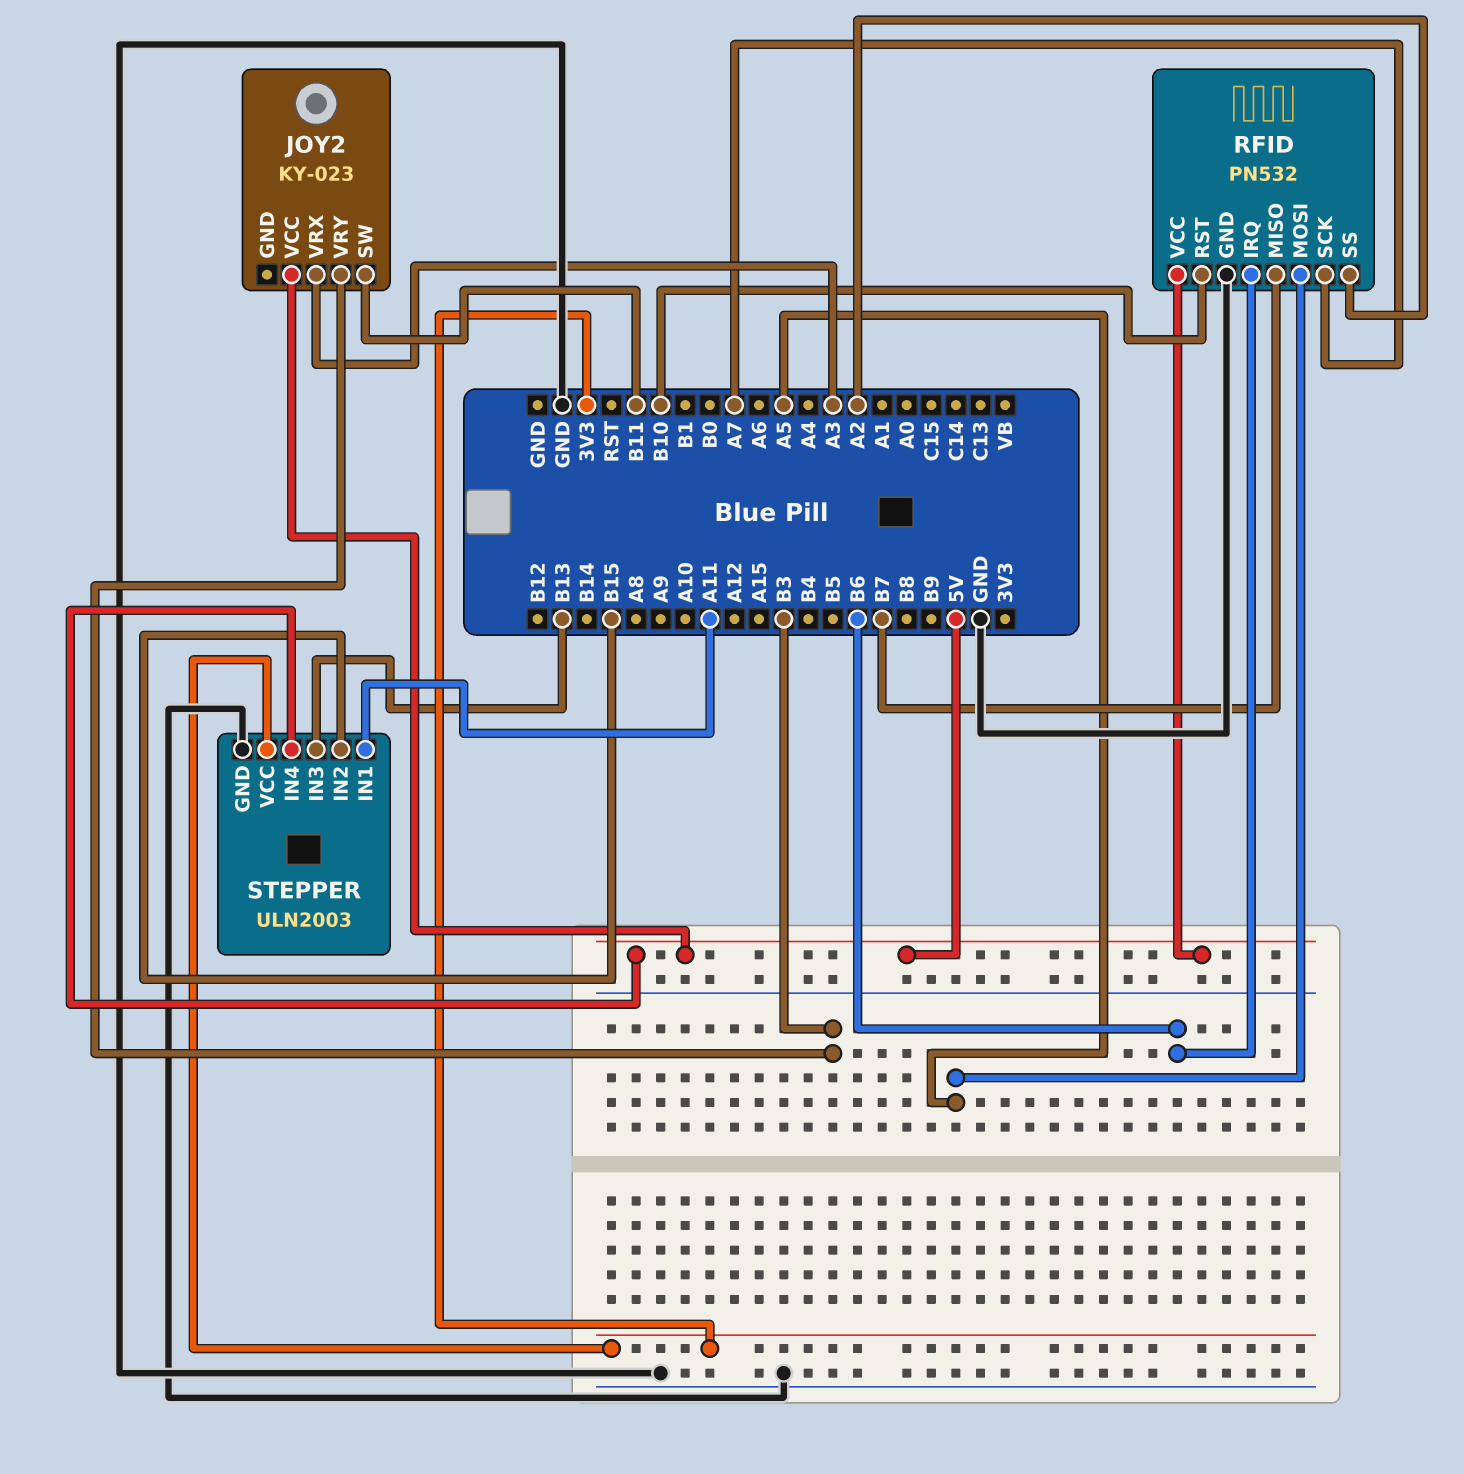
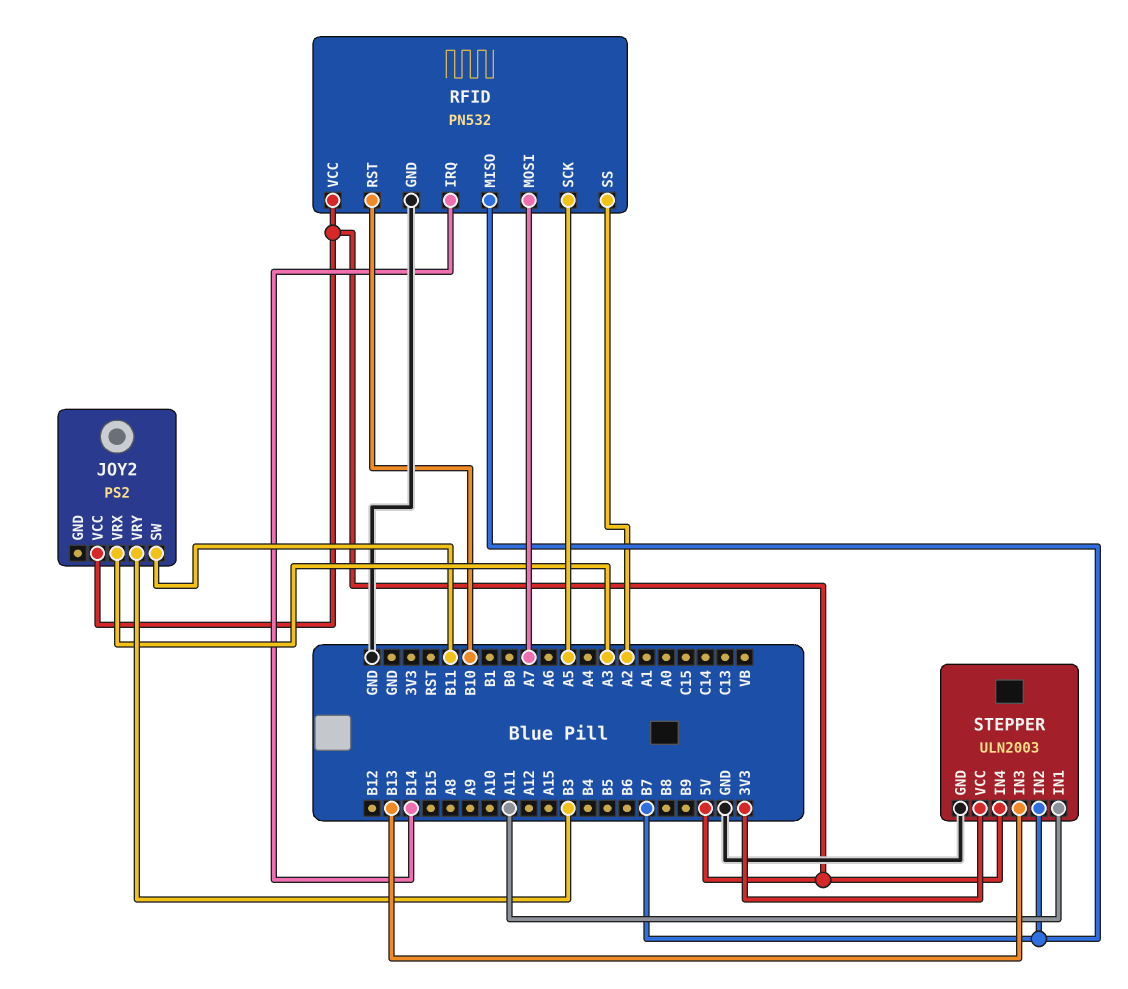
JOY2: KY-023 -> PS2
RFID pin IRQ: B6 -> B14
RFID pin MOSI: A5 -> A7
RFID pin SCK: A7 -> A5
STEPPER pin IN2: B15 -> B7

